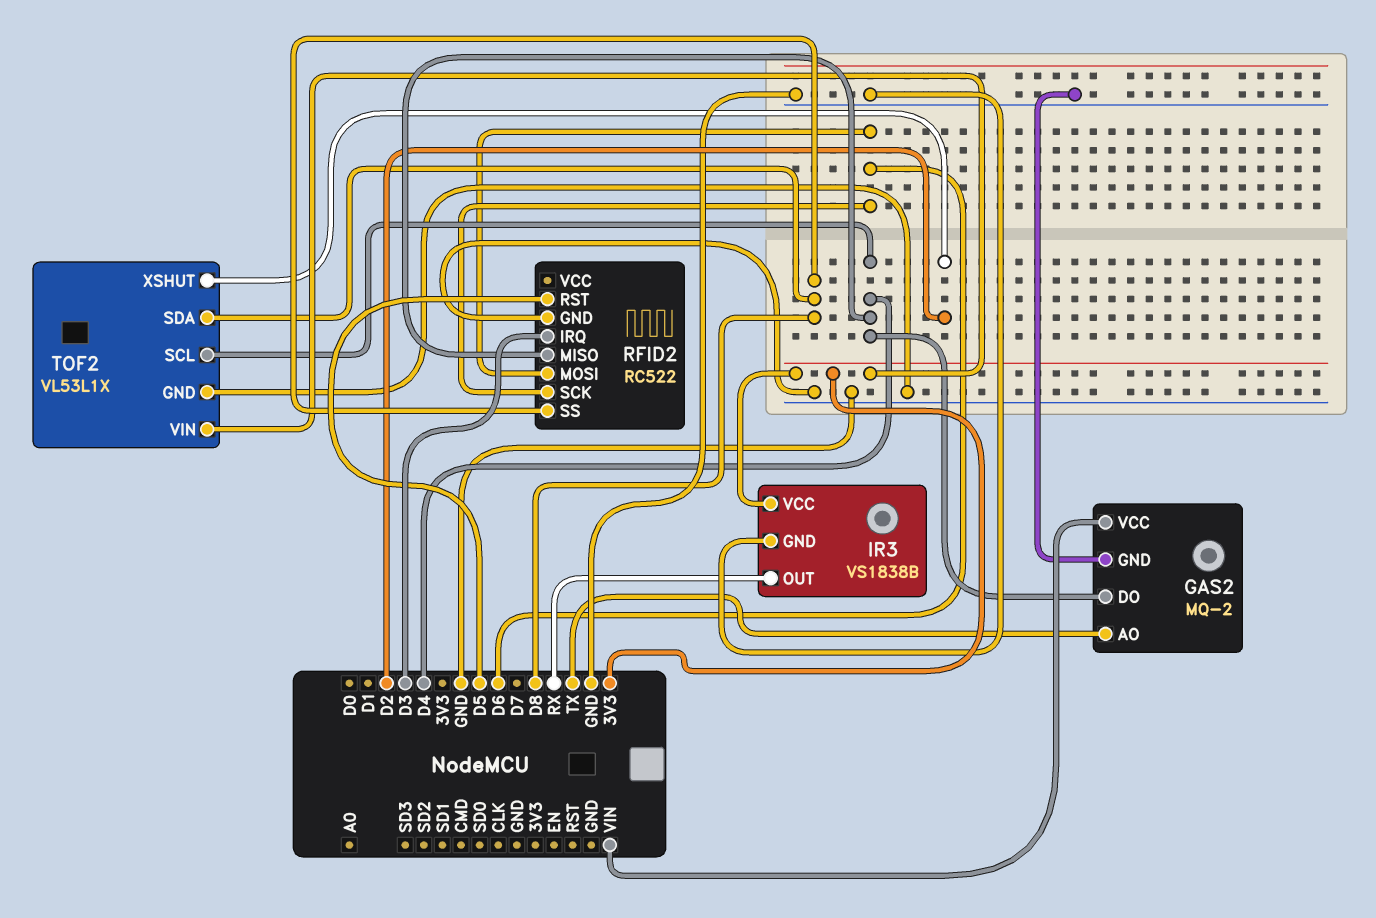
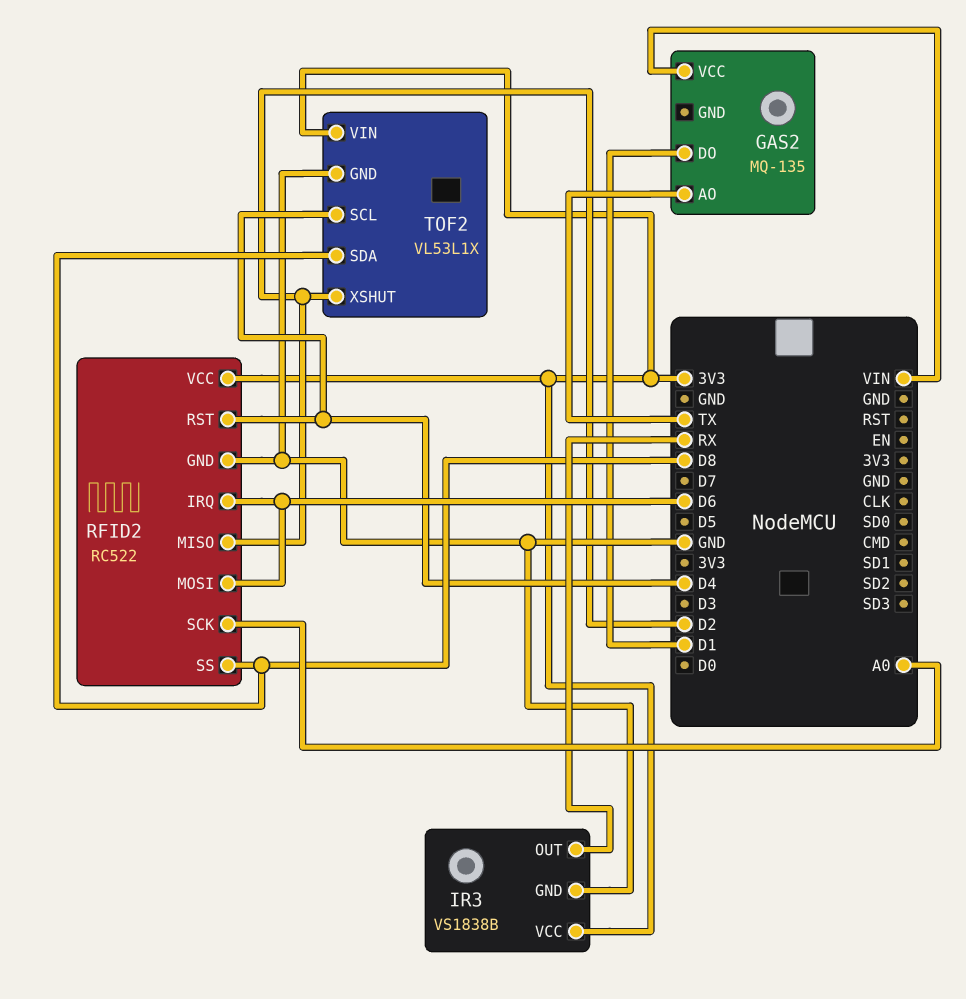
GAS2: MQ-2 -> MQ-135
GAS2 pin DO: D4 -> D1
GAS2 pin GND: GND -> none
RFID2 pin IRQ: D3 -> D6
RFID2 pin MISO: D4 -> D2
RFID2 pin RST: D5 -> D4
RFID2 pin SCK: D6 -> A0
RFID2 pin VCC: none -> 3V3

